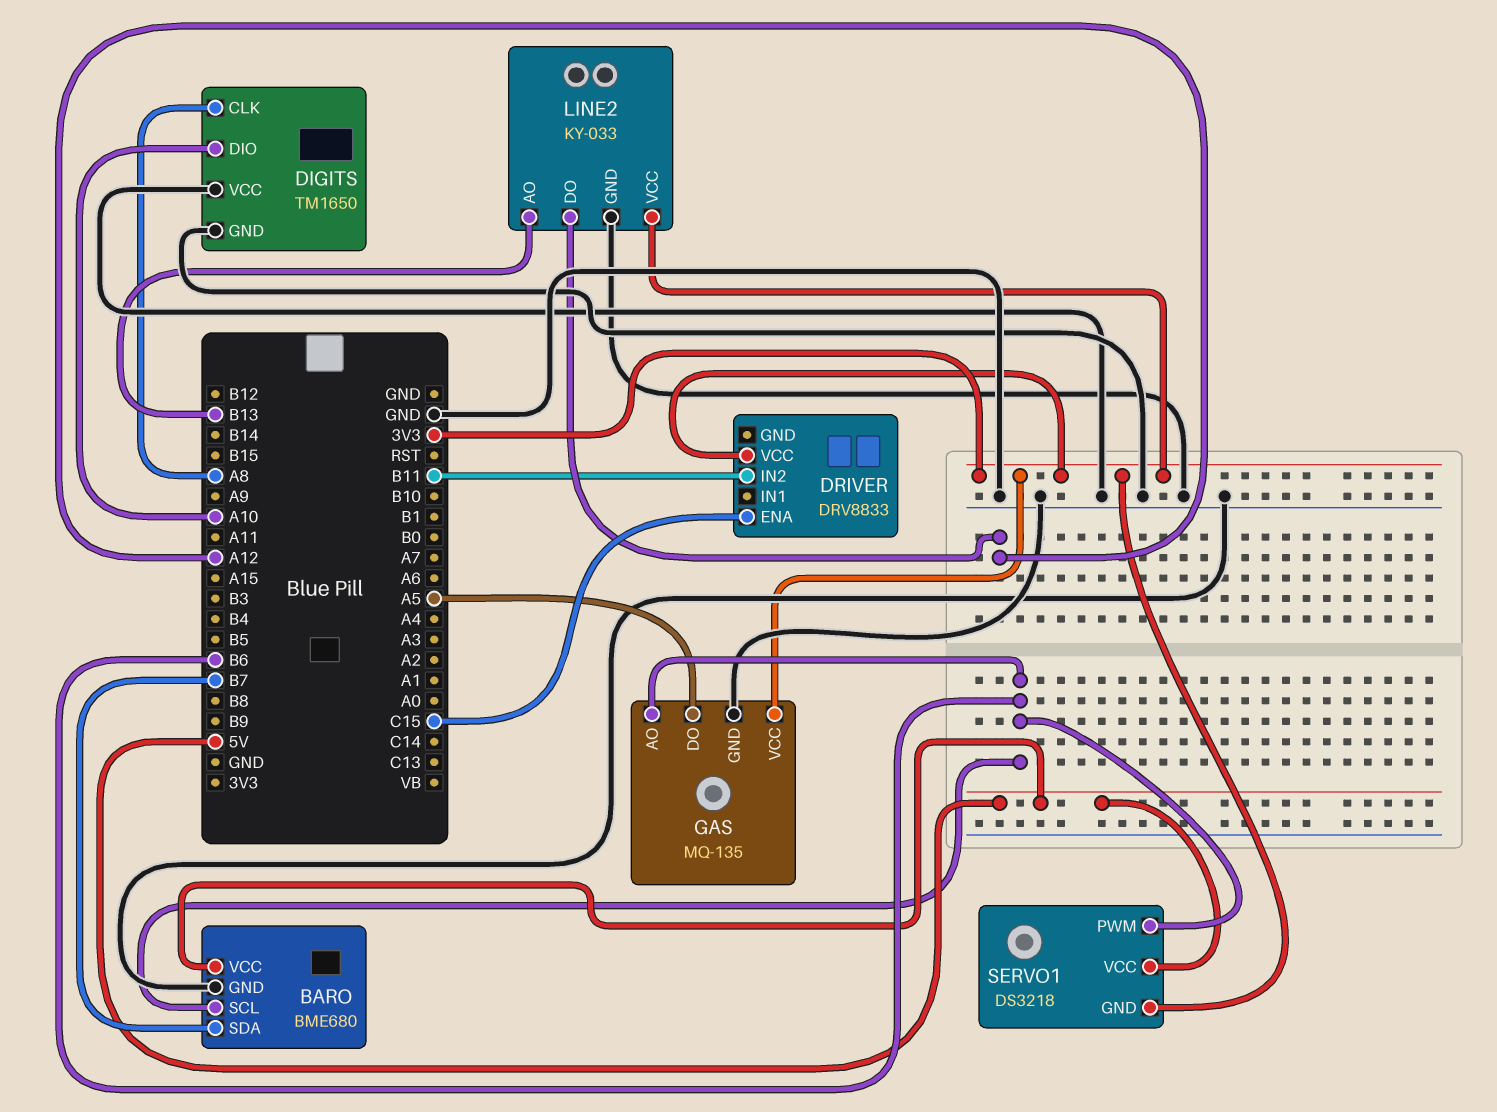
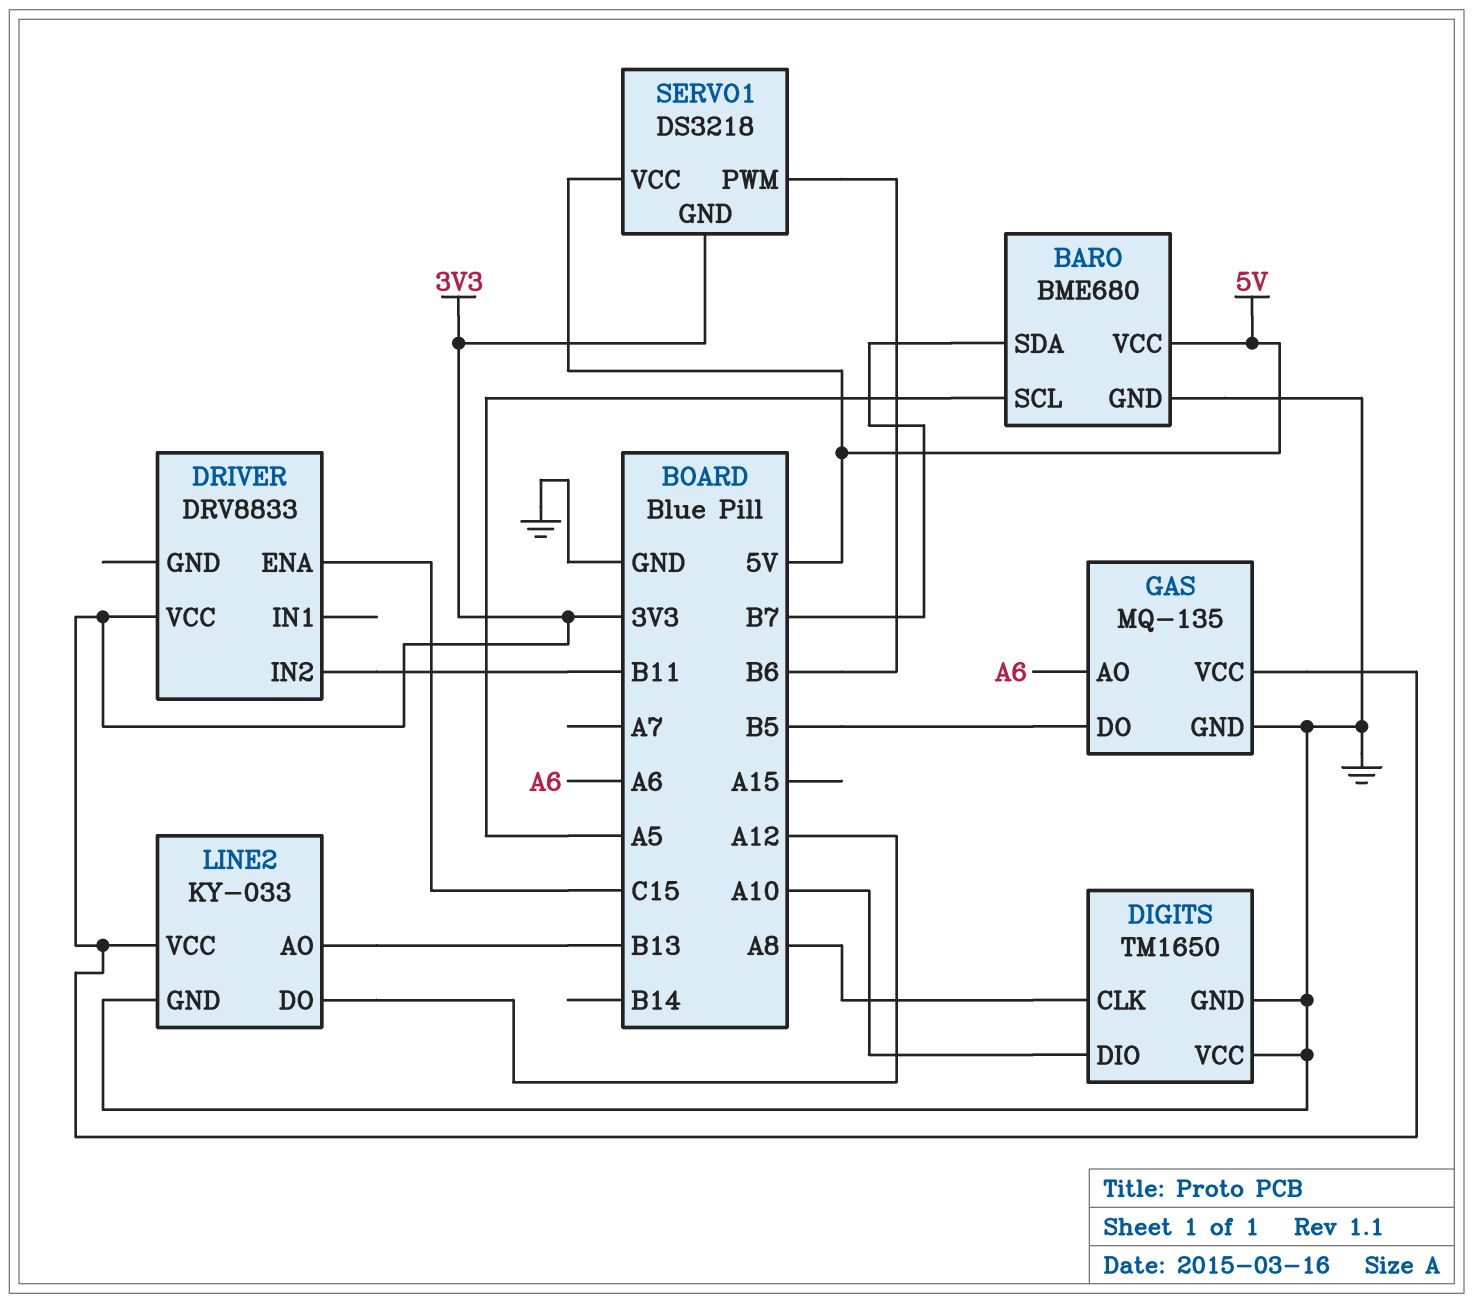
BARO pin SCL: B6 -> A5
GAS pin AO: B6 -> A6
GAS pin DO: A5 -> B5

